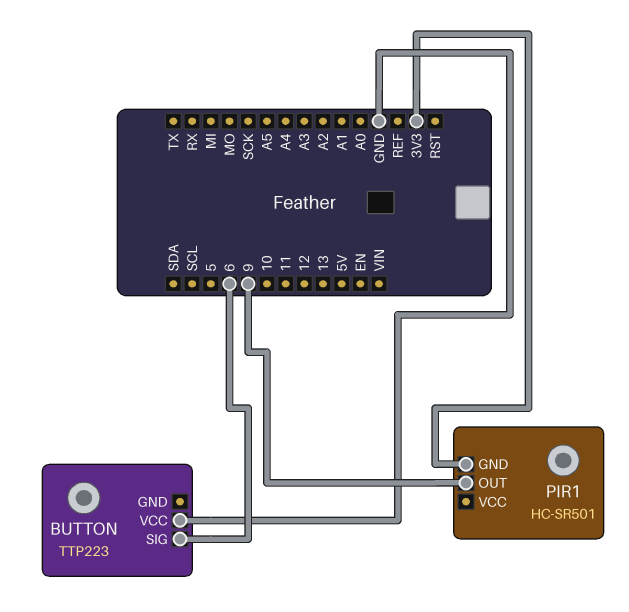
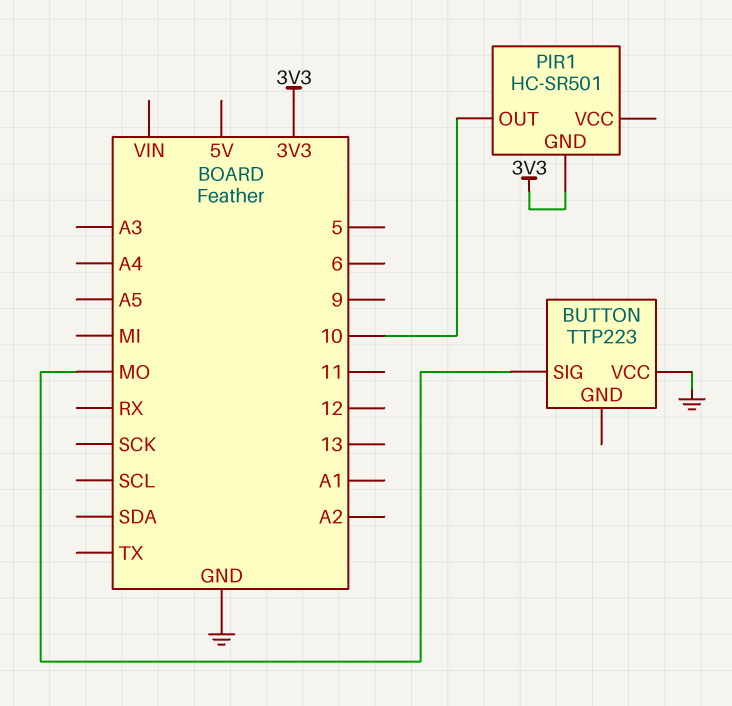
BUTTON pin SIG: 6 -> MO
PIR1 pin OUT: 9 -> 10

